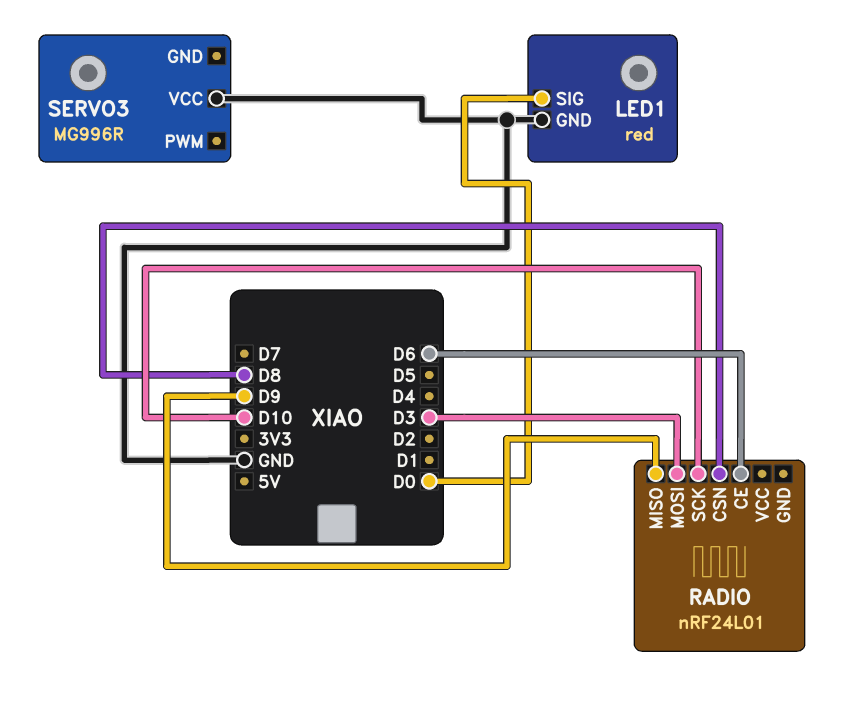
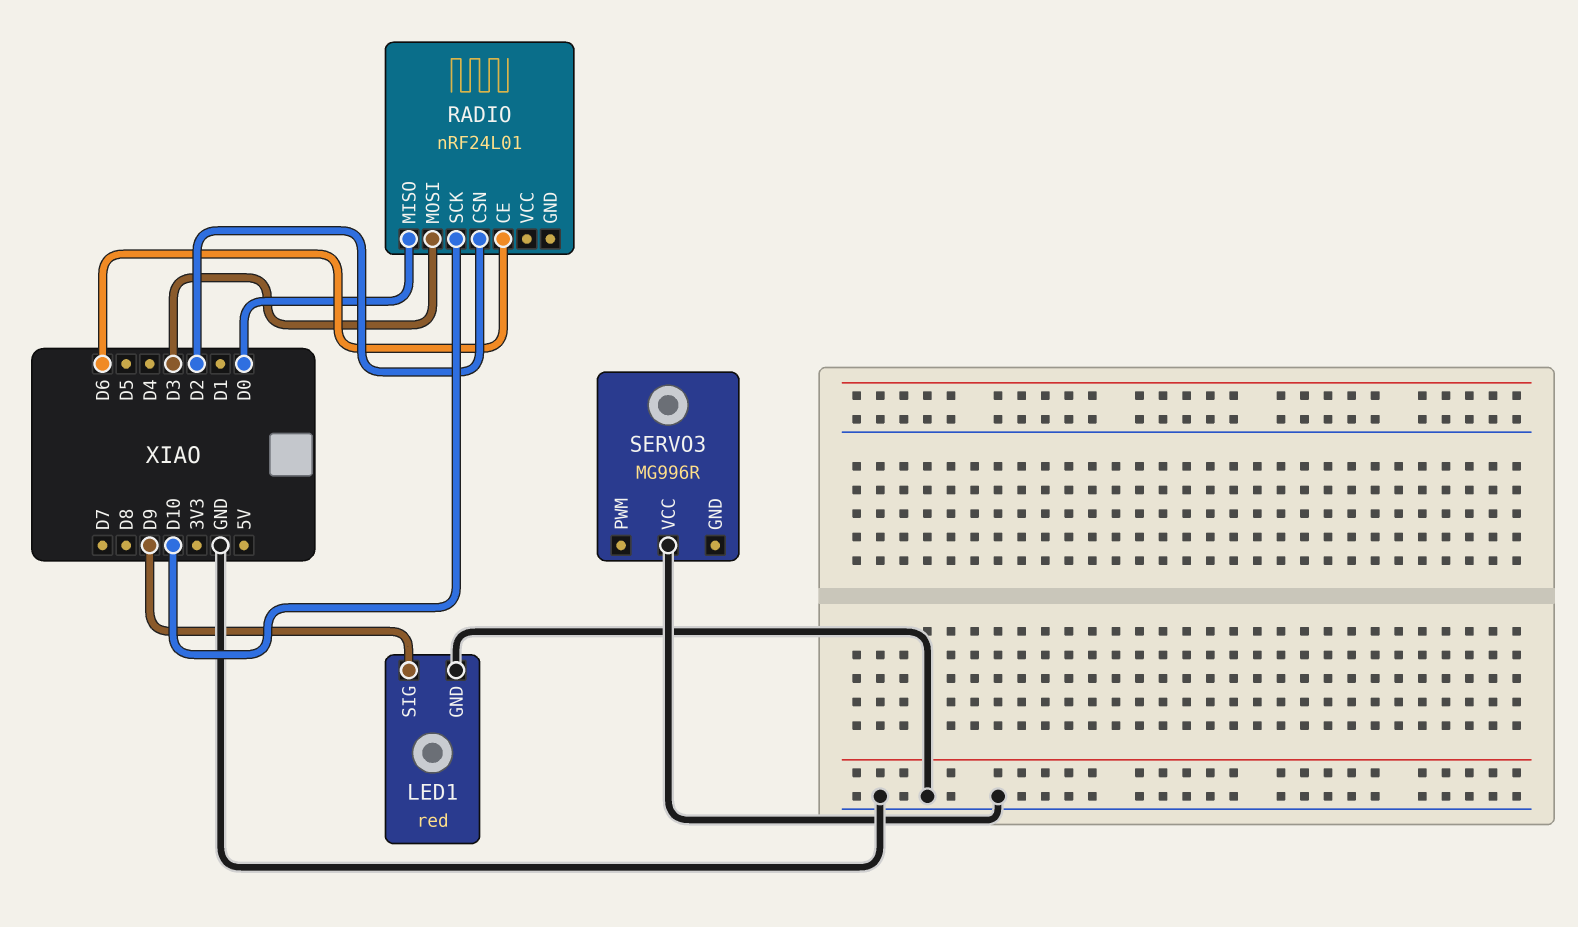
LED1 pin SIG: D0 -> D9
RADIO pin CSN: D8 -> D2
RADIO pin MISO: D9 -> D0

